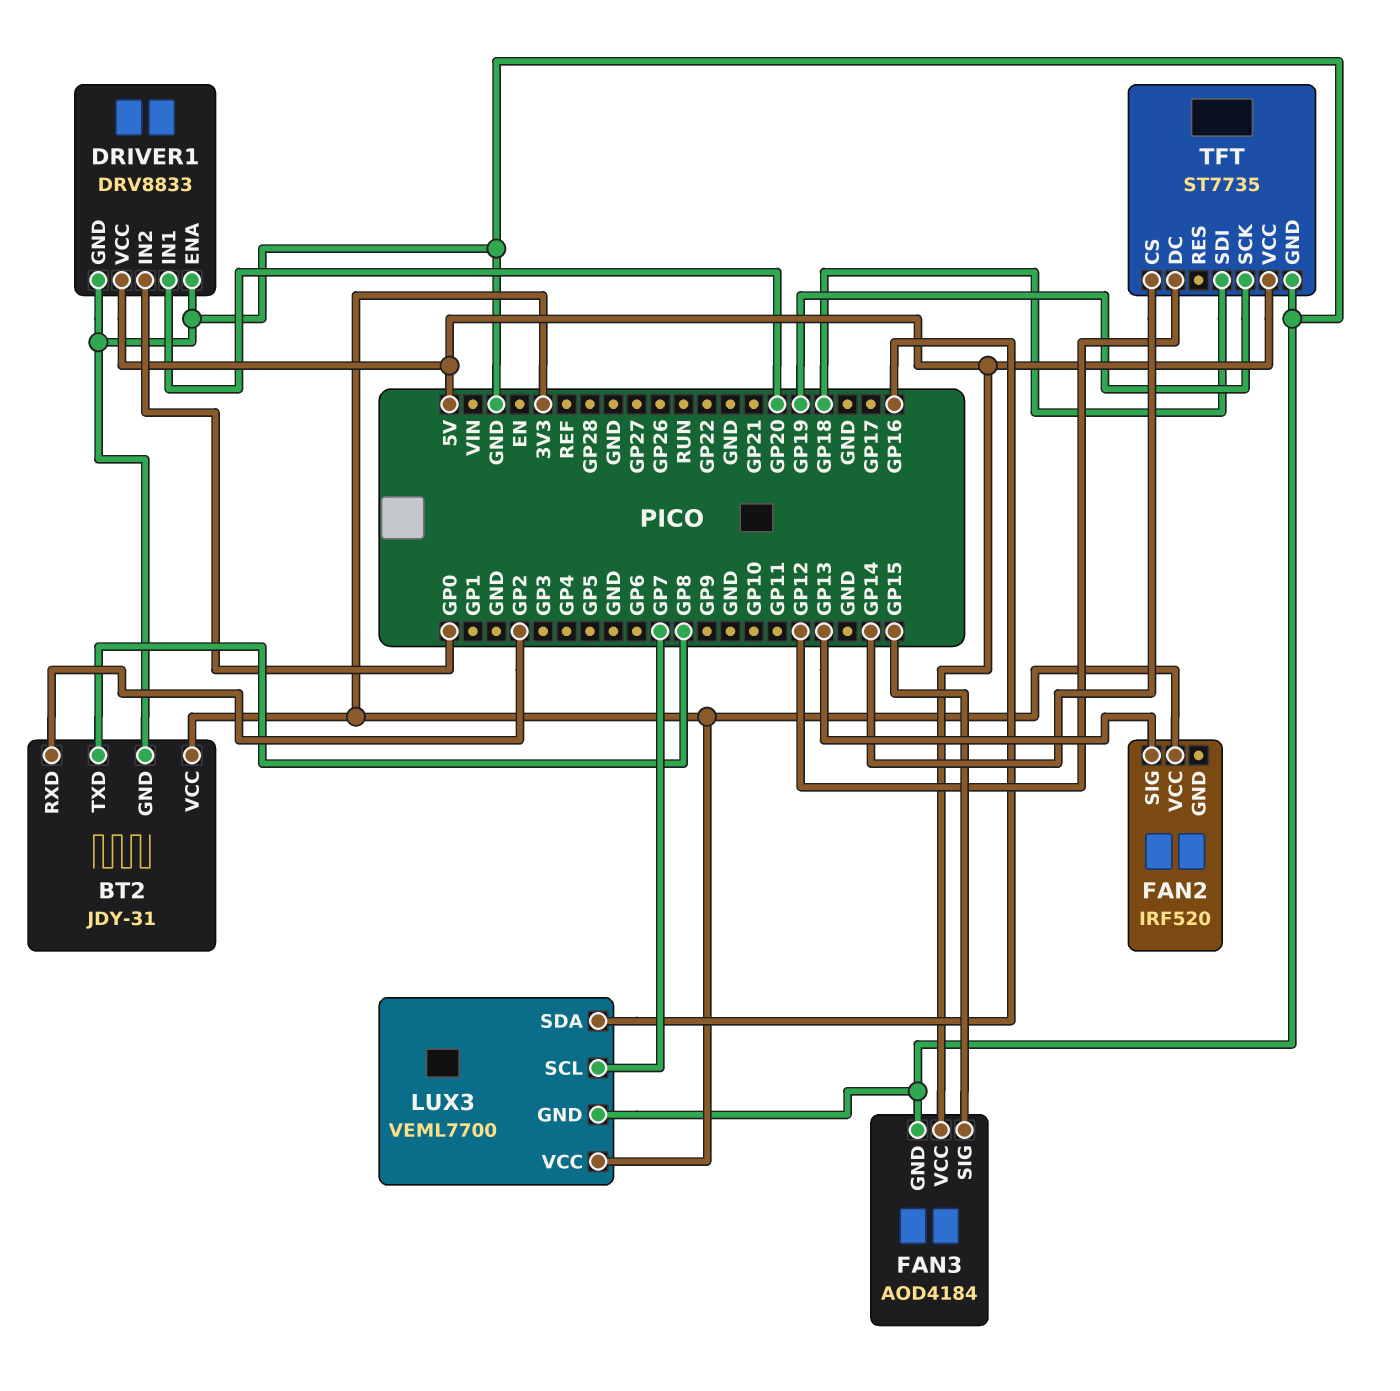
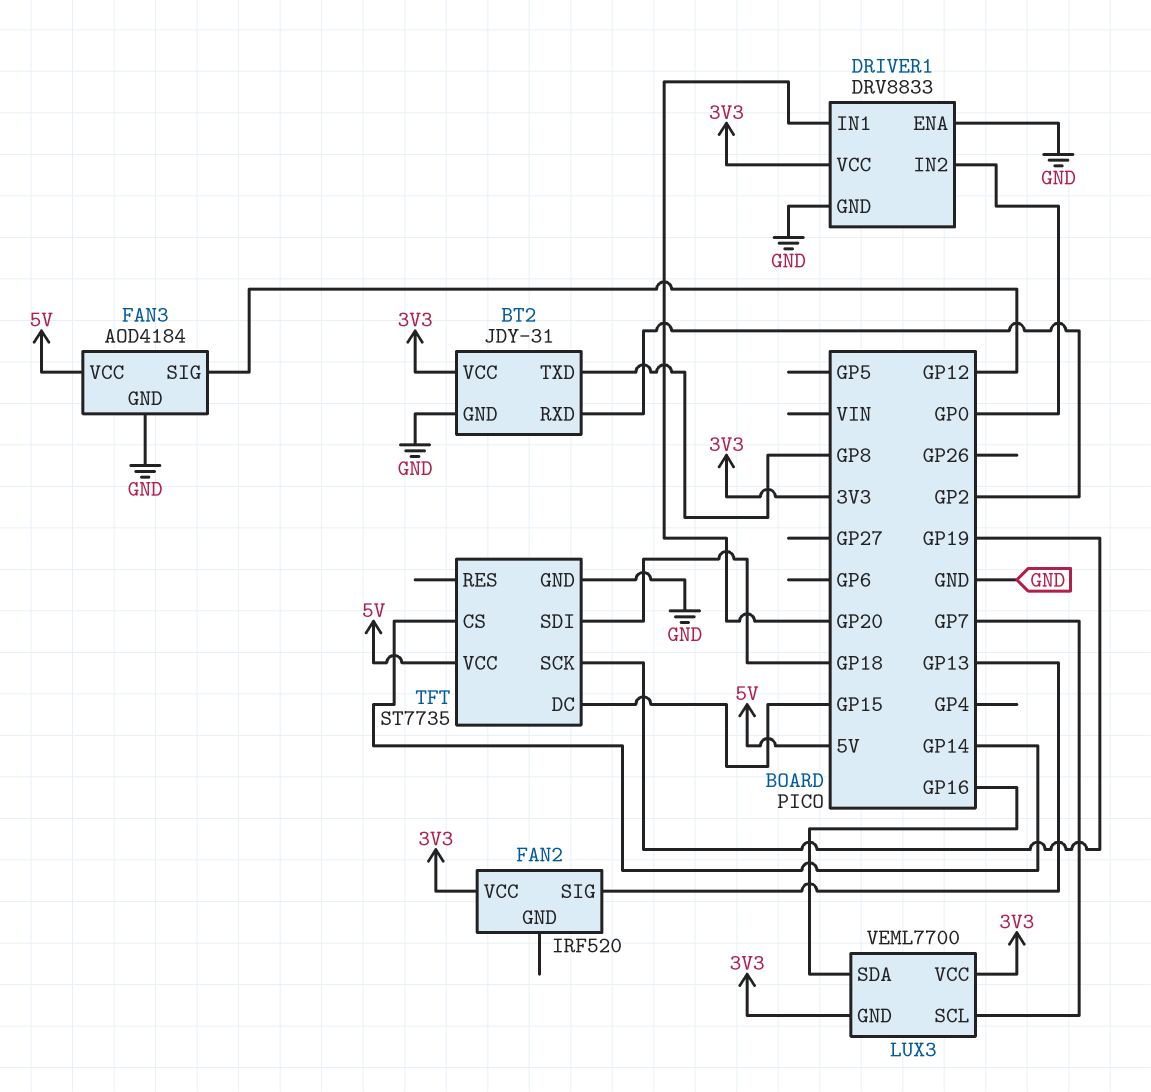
DRIVER1 pin VCC: 5V -> 3V3
FAN3 pin SIG: GP15 -> GP12
LUX3 pin GND: GND -> 3V3
TFT pin DC: GP12 -> GP15

